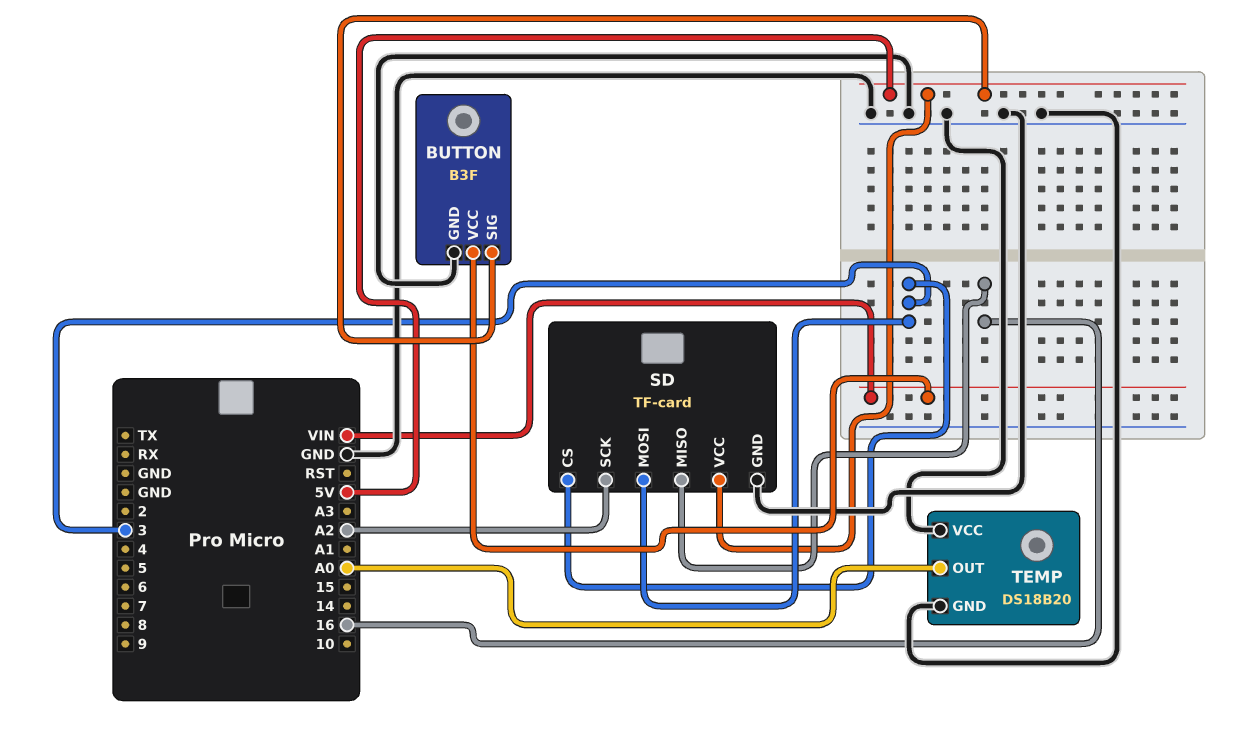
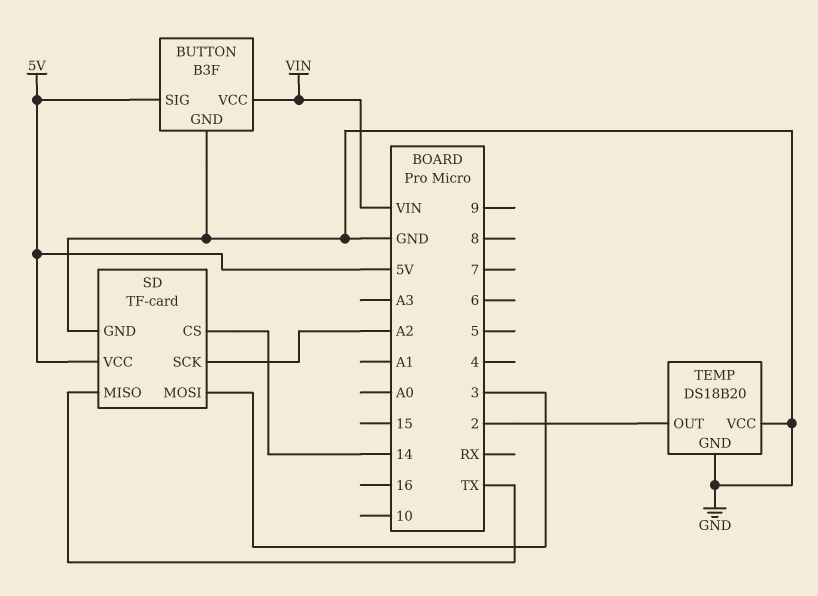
SD pin CS: 3 -> 14
SD pin MISO: 16 -> TX
TEMP pin OUT: A0 -> 2

